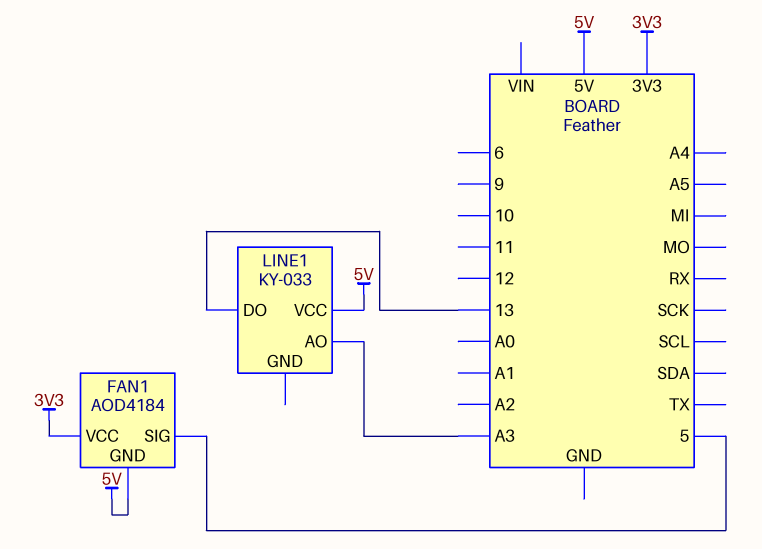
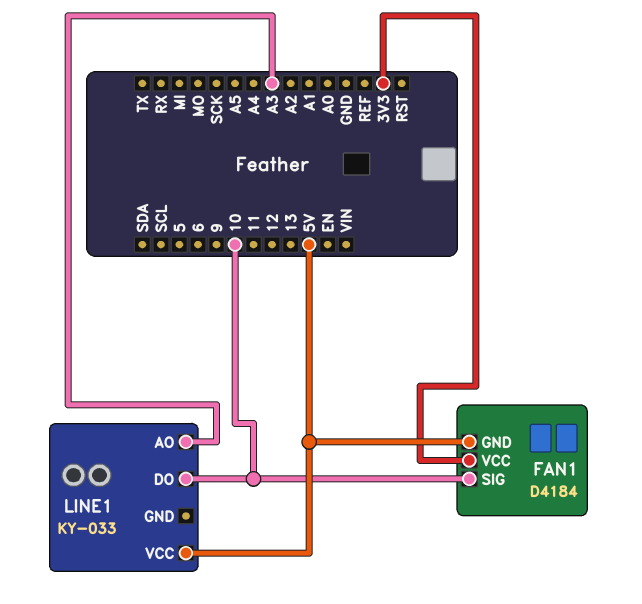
FAN1: AOD4184 -> D4184
FAN1 pin SIG: 5 -> 10
LINE1 pin DO: 13 -> 10

